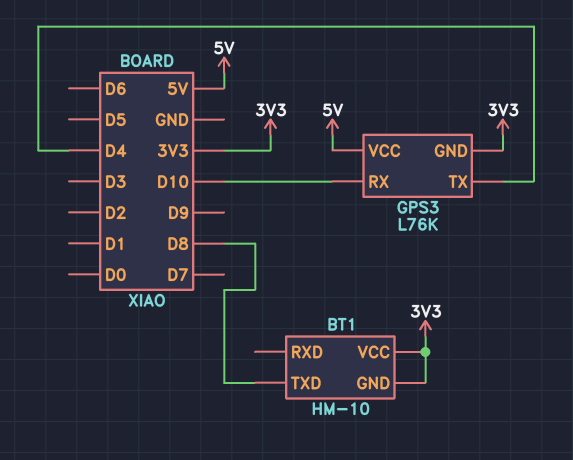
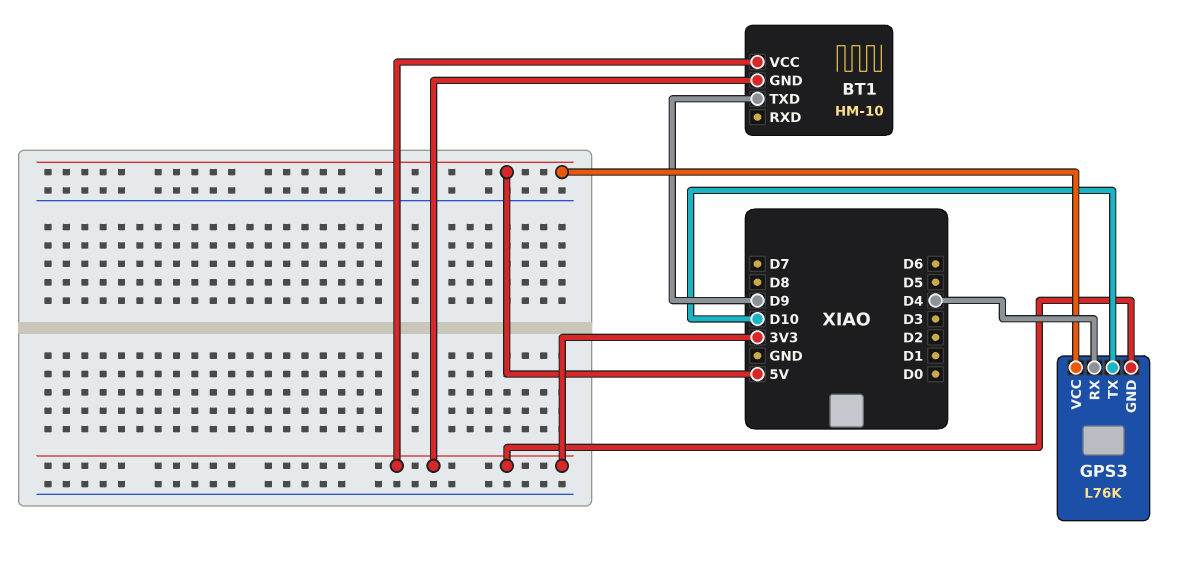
BT1 pin TXD: D8 -> D9
GPS3 pin RX: D10 -> D4
GPS3 pin TX: D4 -> D10

